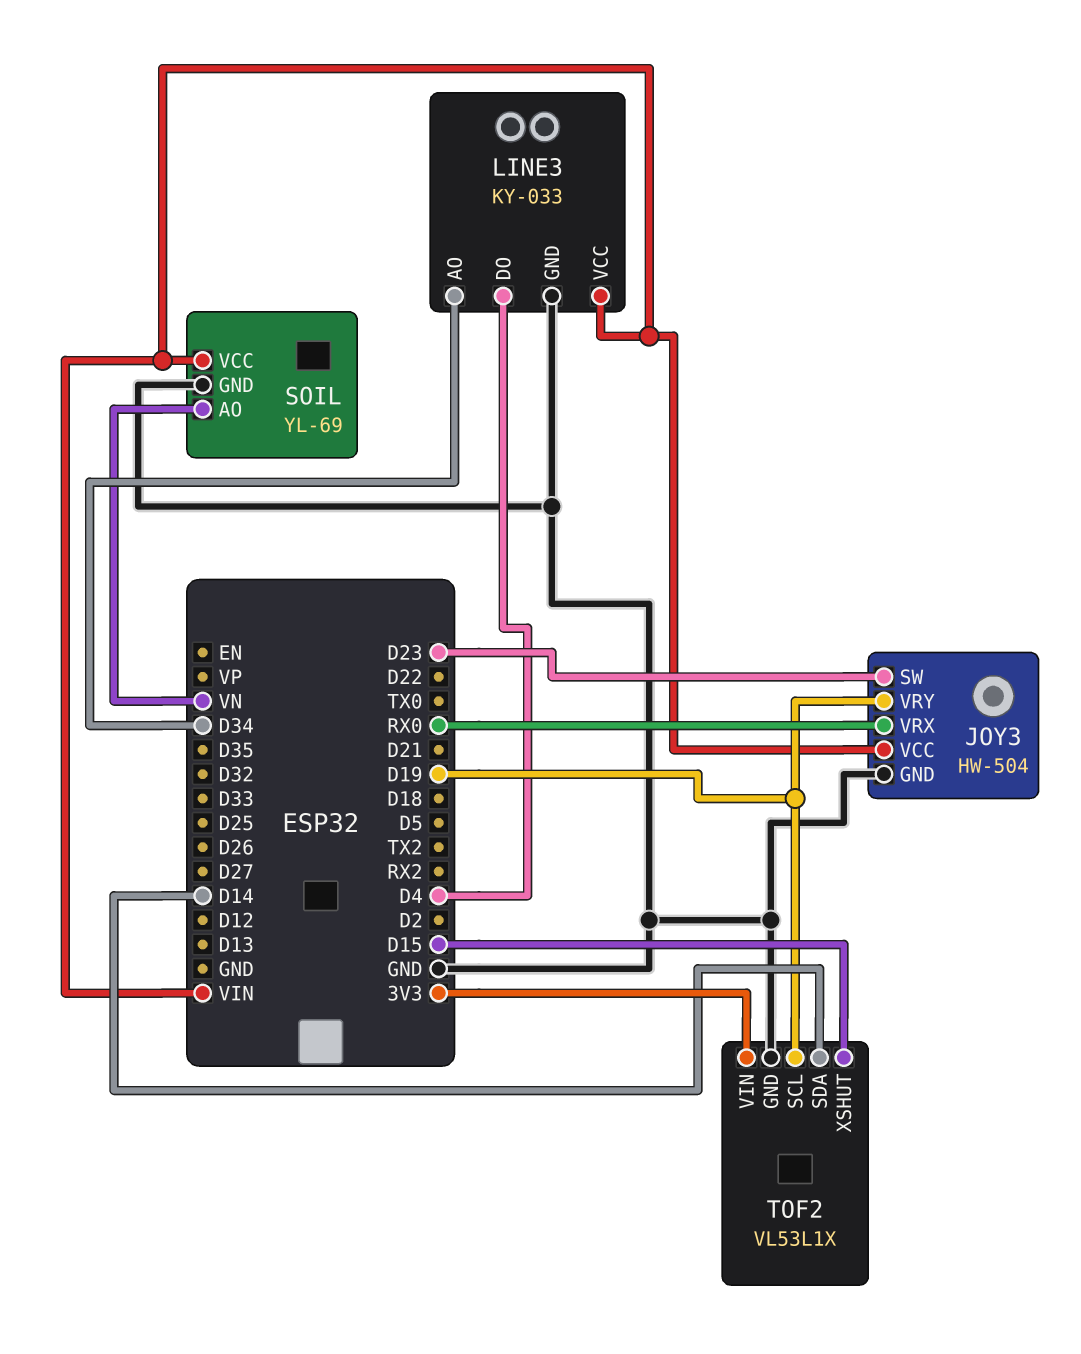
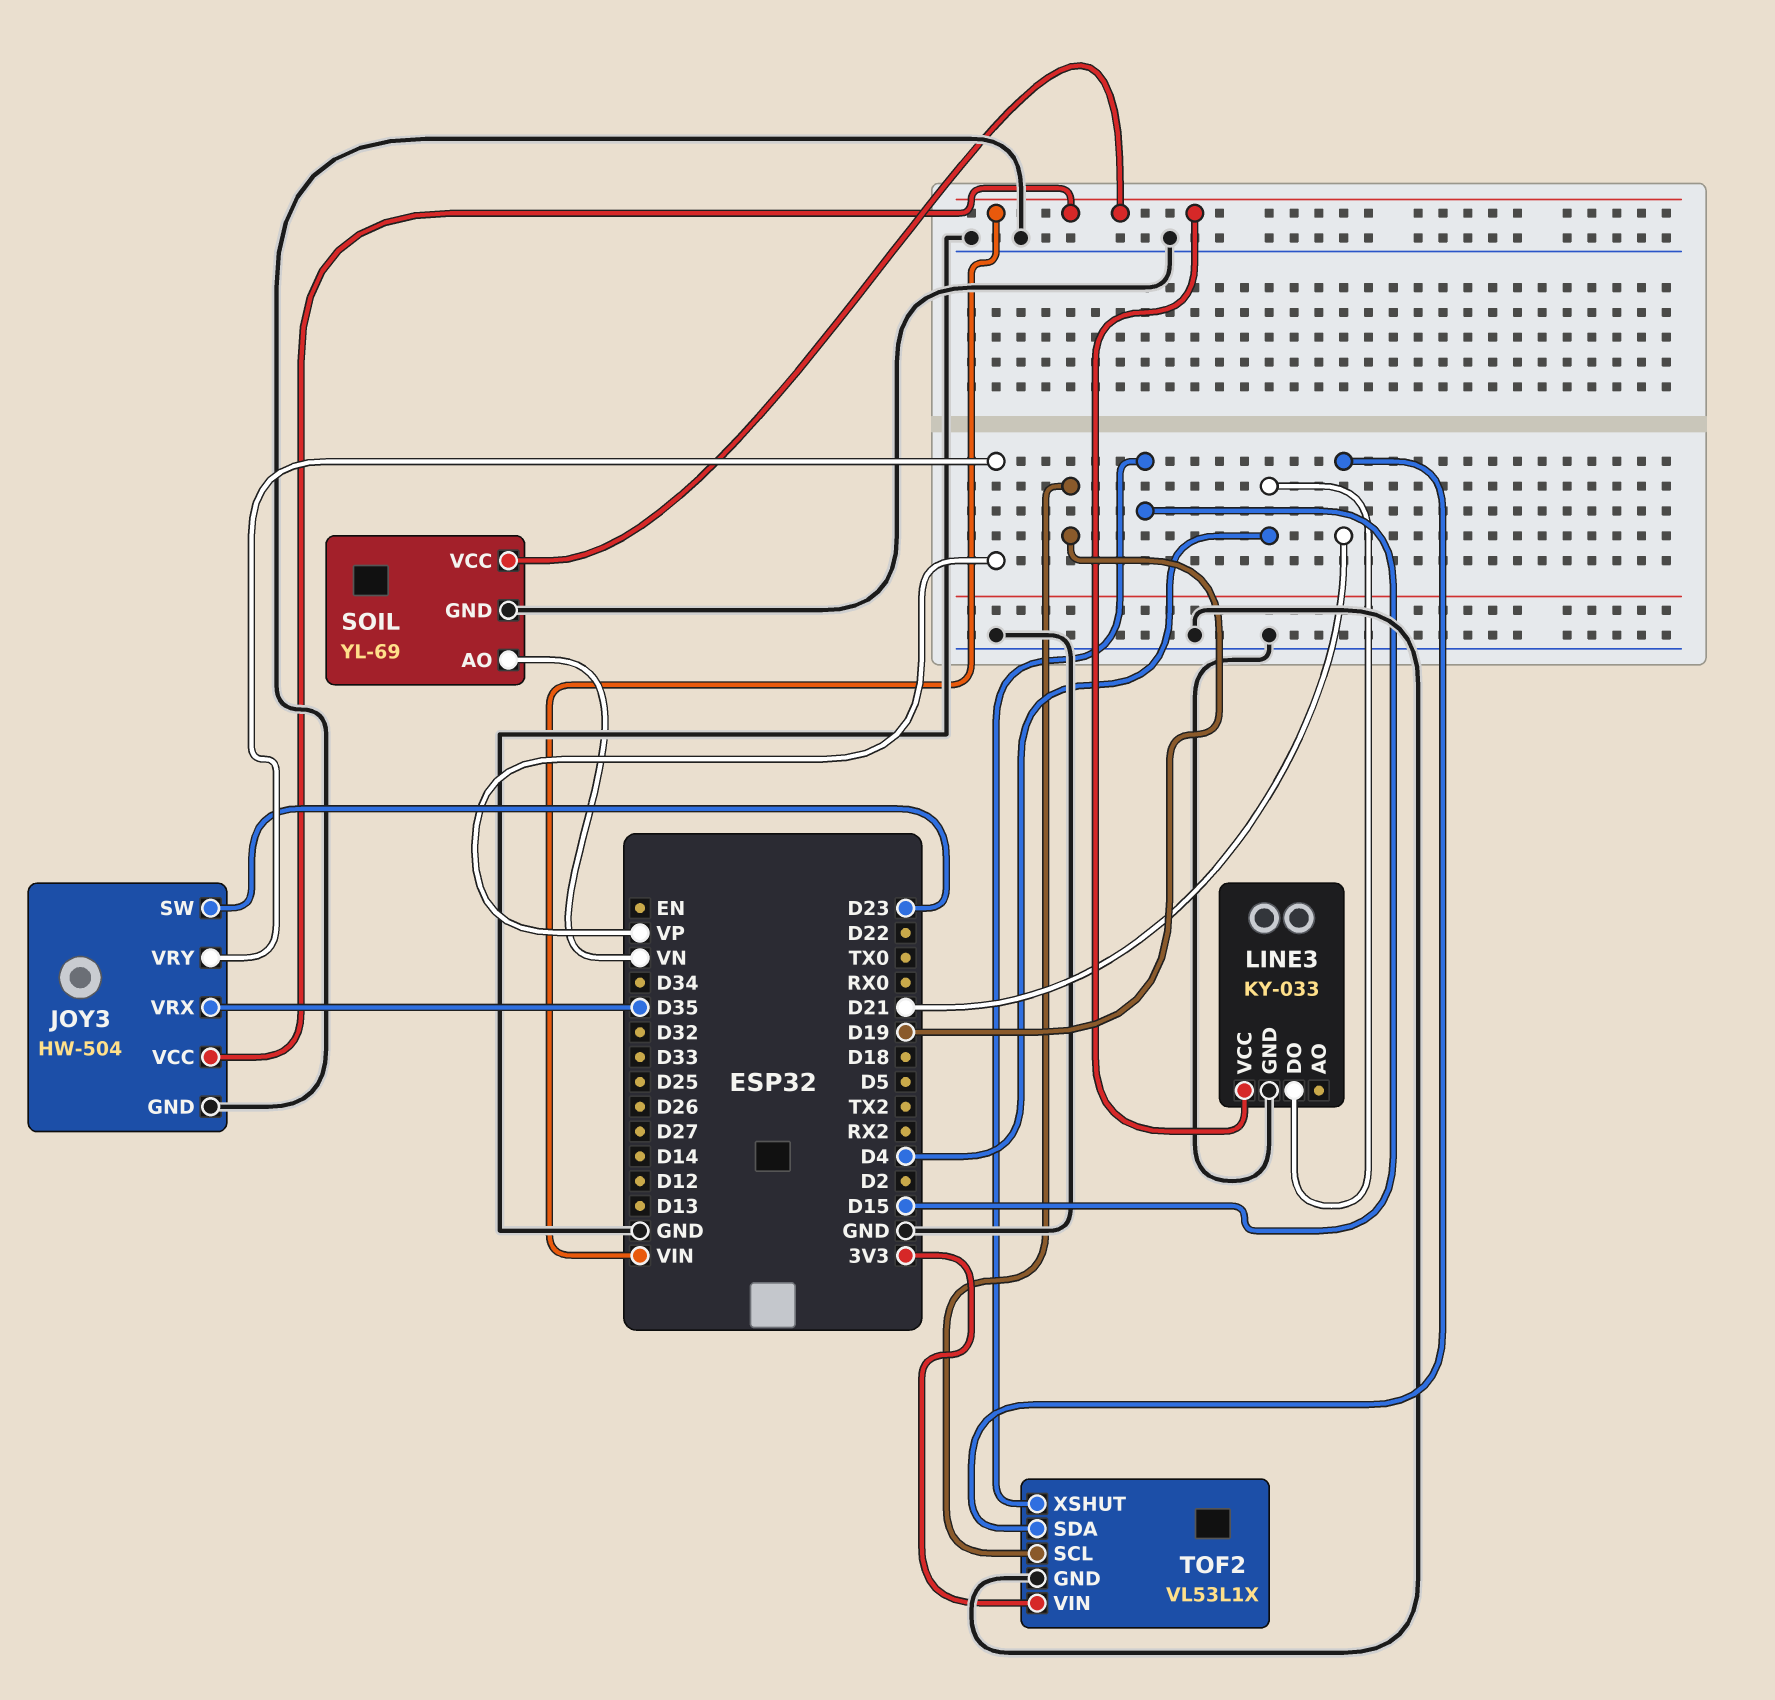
JOY3 pin VRX: RX0 -> D35
JOY3 pin VRY: D19 -> VP
LINE3 pin AO: D34 -> none
TOF2 pin SDA: D14 -> D21

